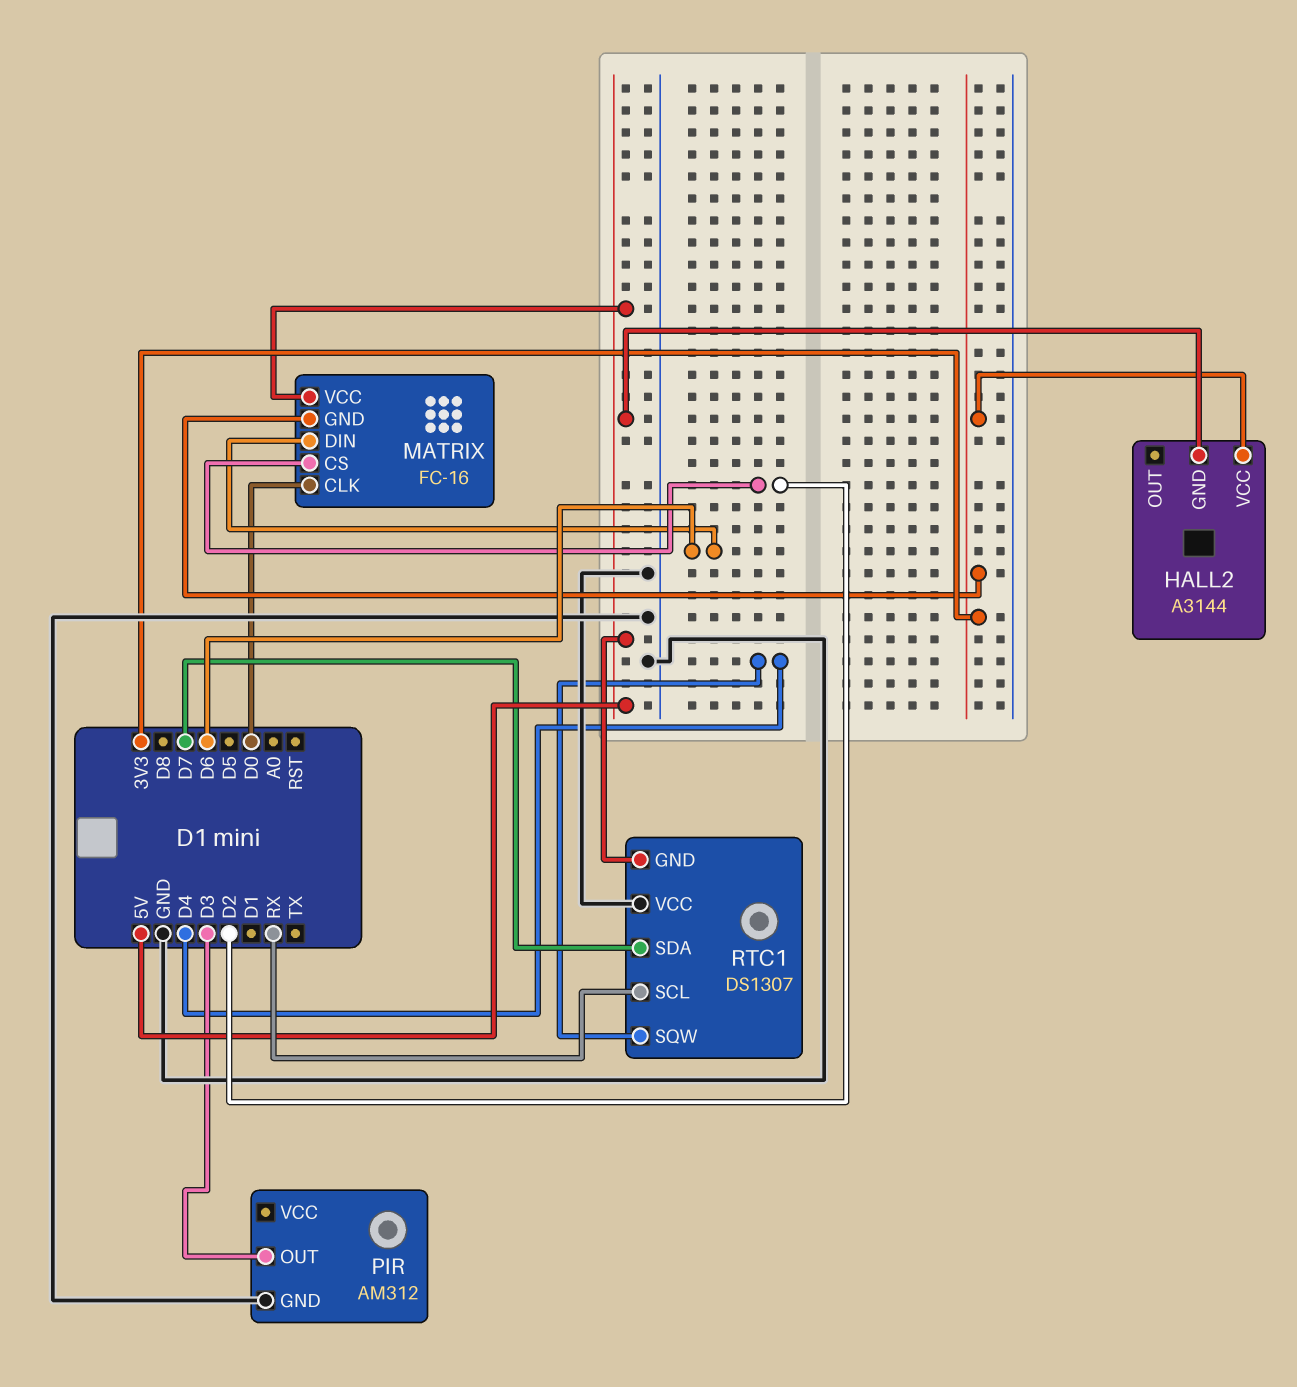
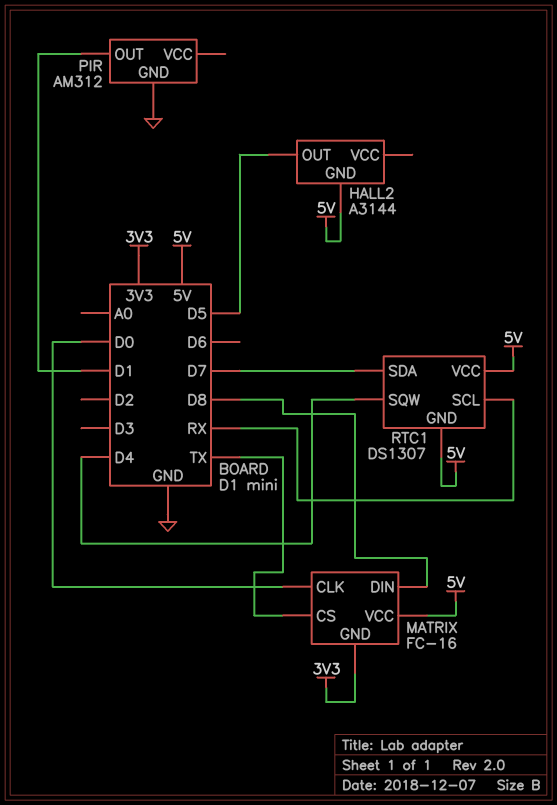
HALL2 pin OUT: none -> D5
HALL2 pin VCC: 3V3 -> none
MATRIX pin CS: D2 -> TX
MATRIX pin DIN: D6 -> D8
PIR pin OUT: D3 -> D1
RTC1 pin VCC: GND -> 5V

